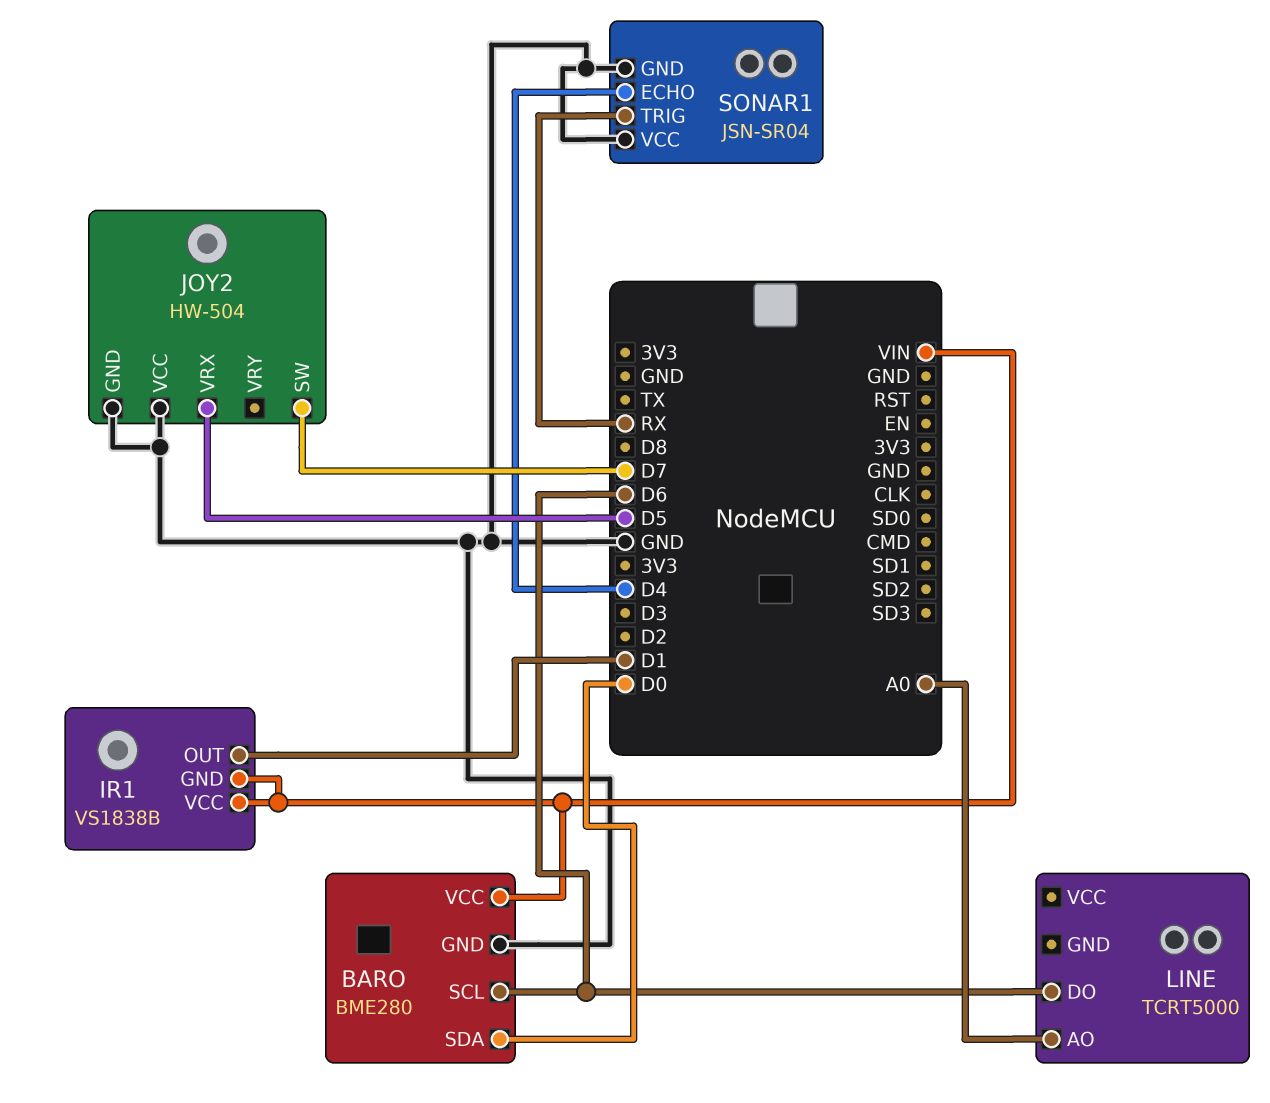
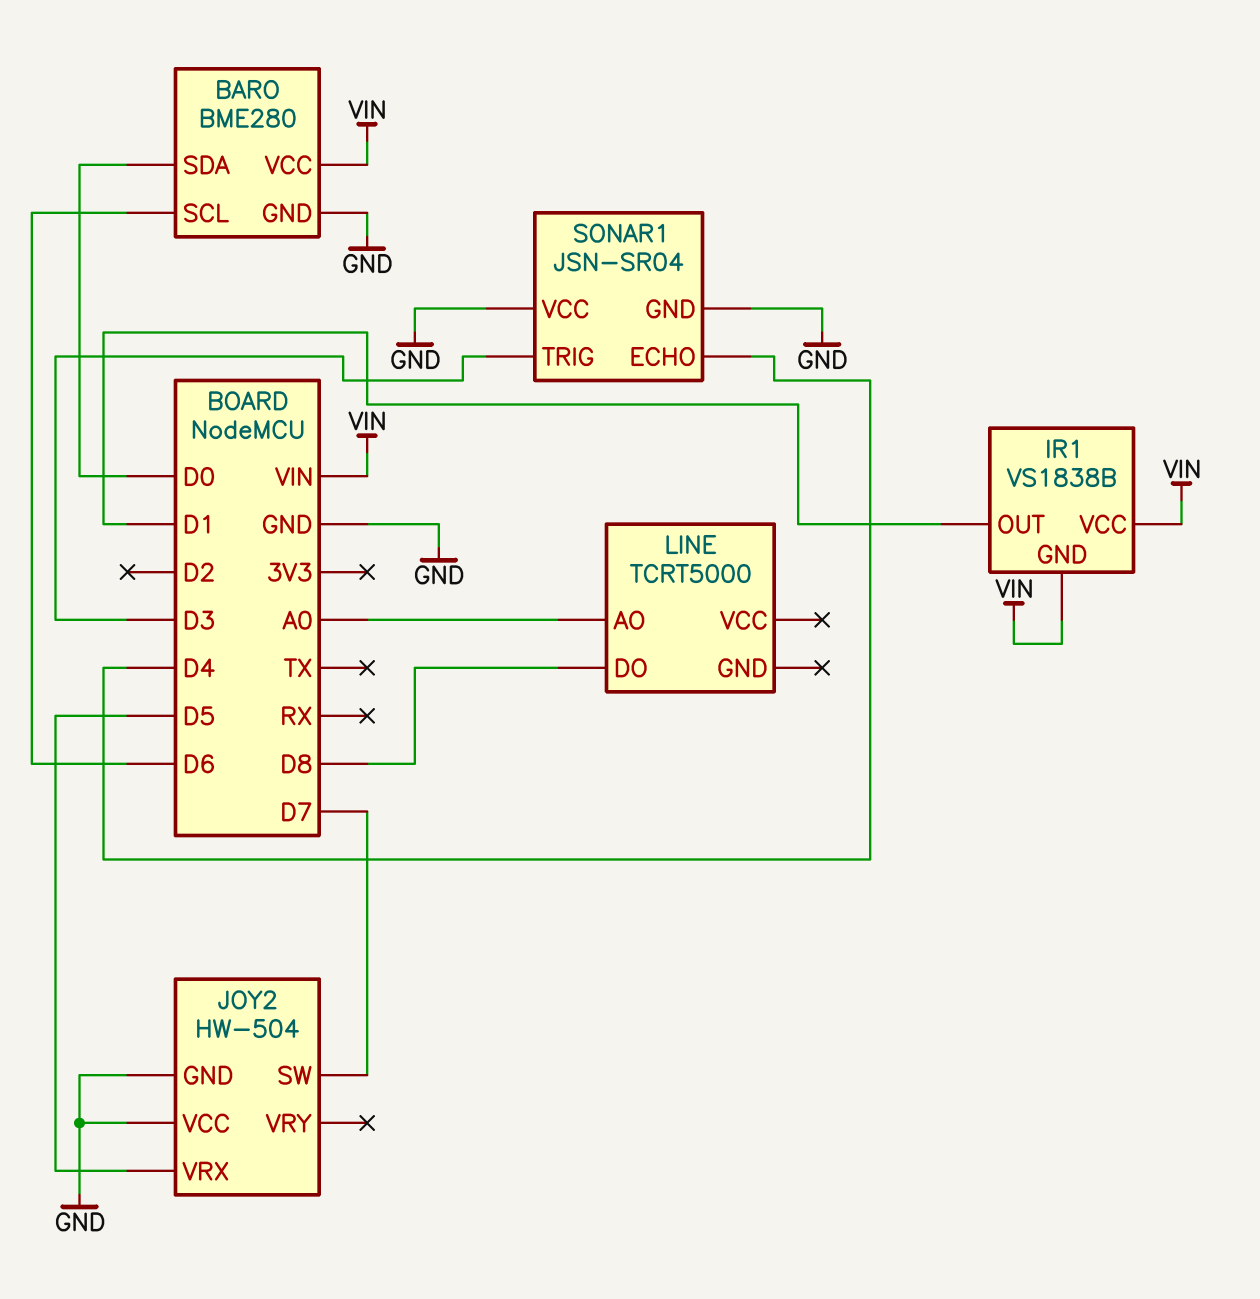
LINE pin DO: D6 -> D8
SONAR1 pin TRIG: RX -> D3

